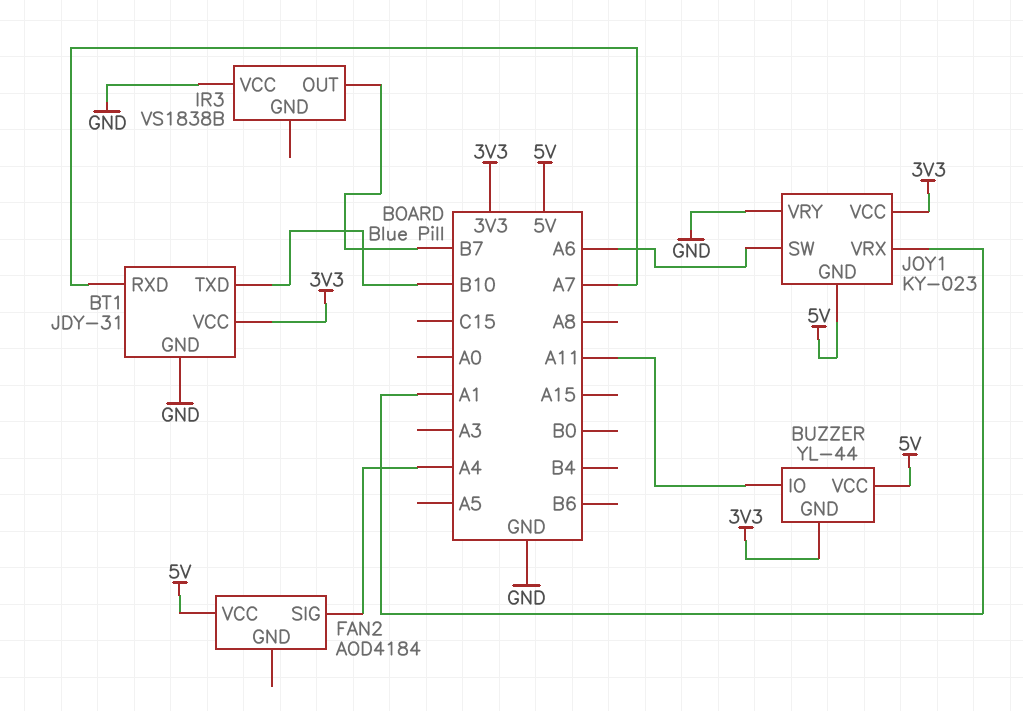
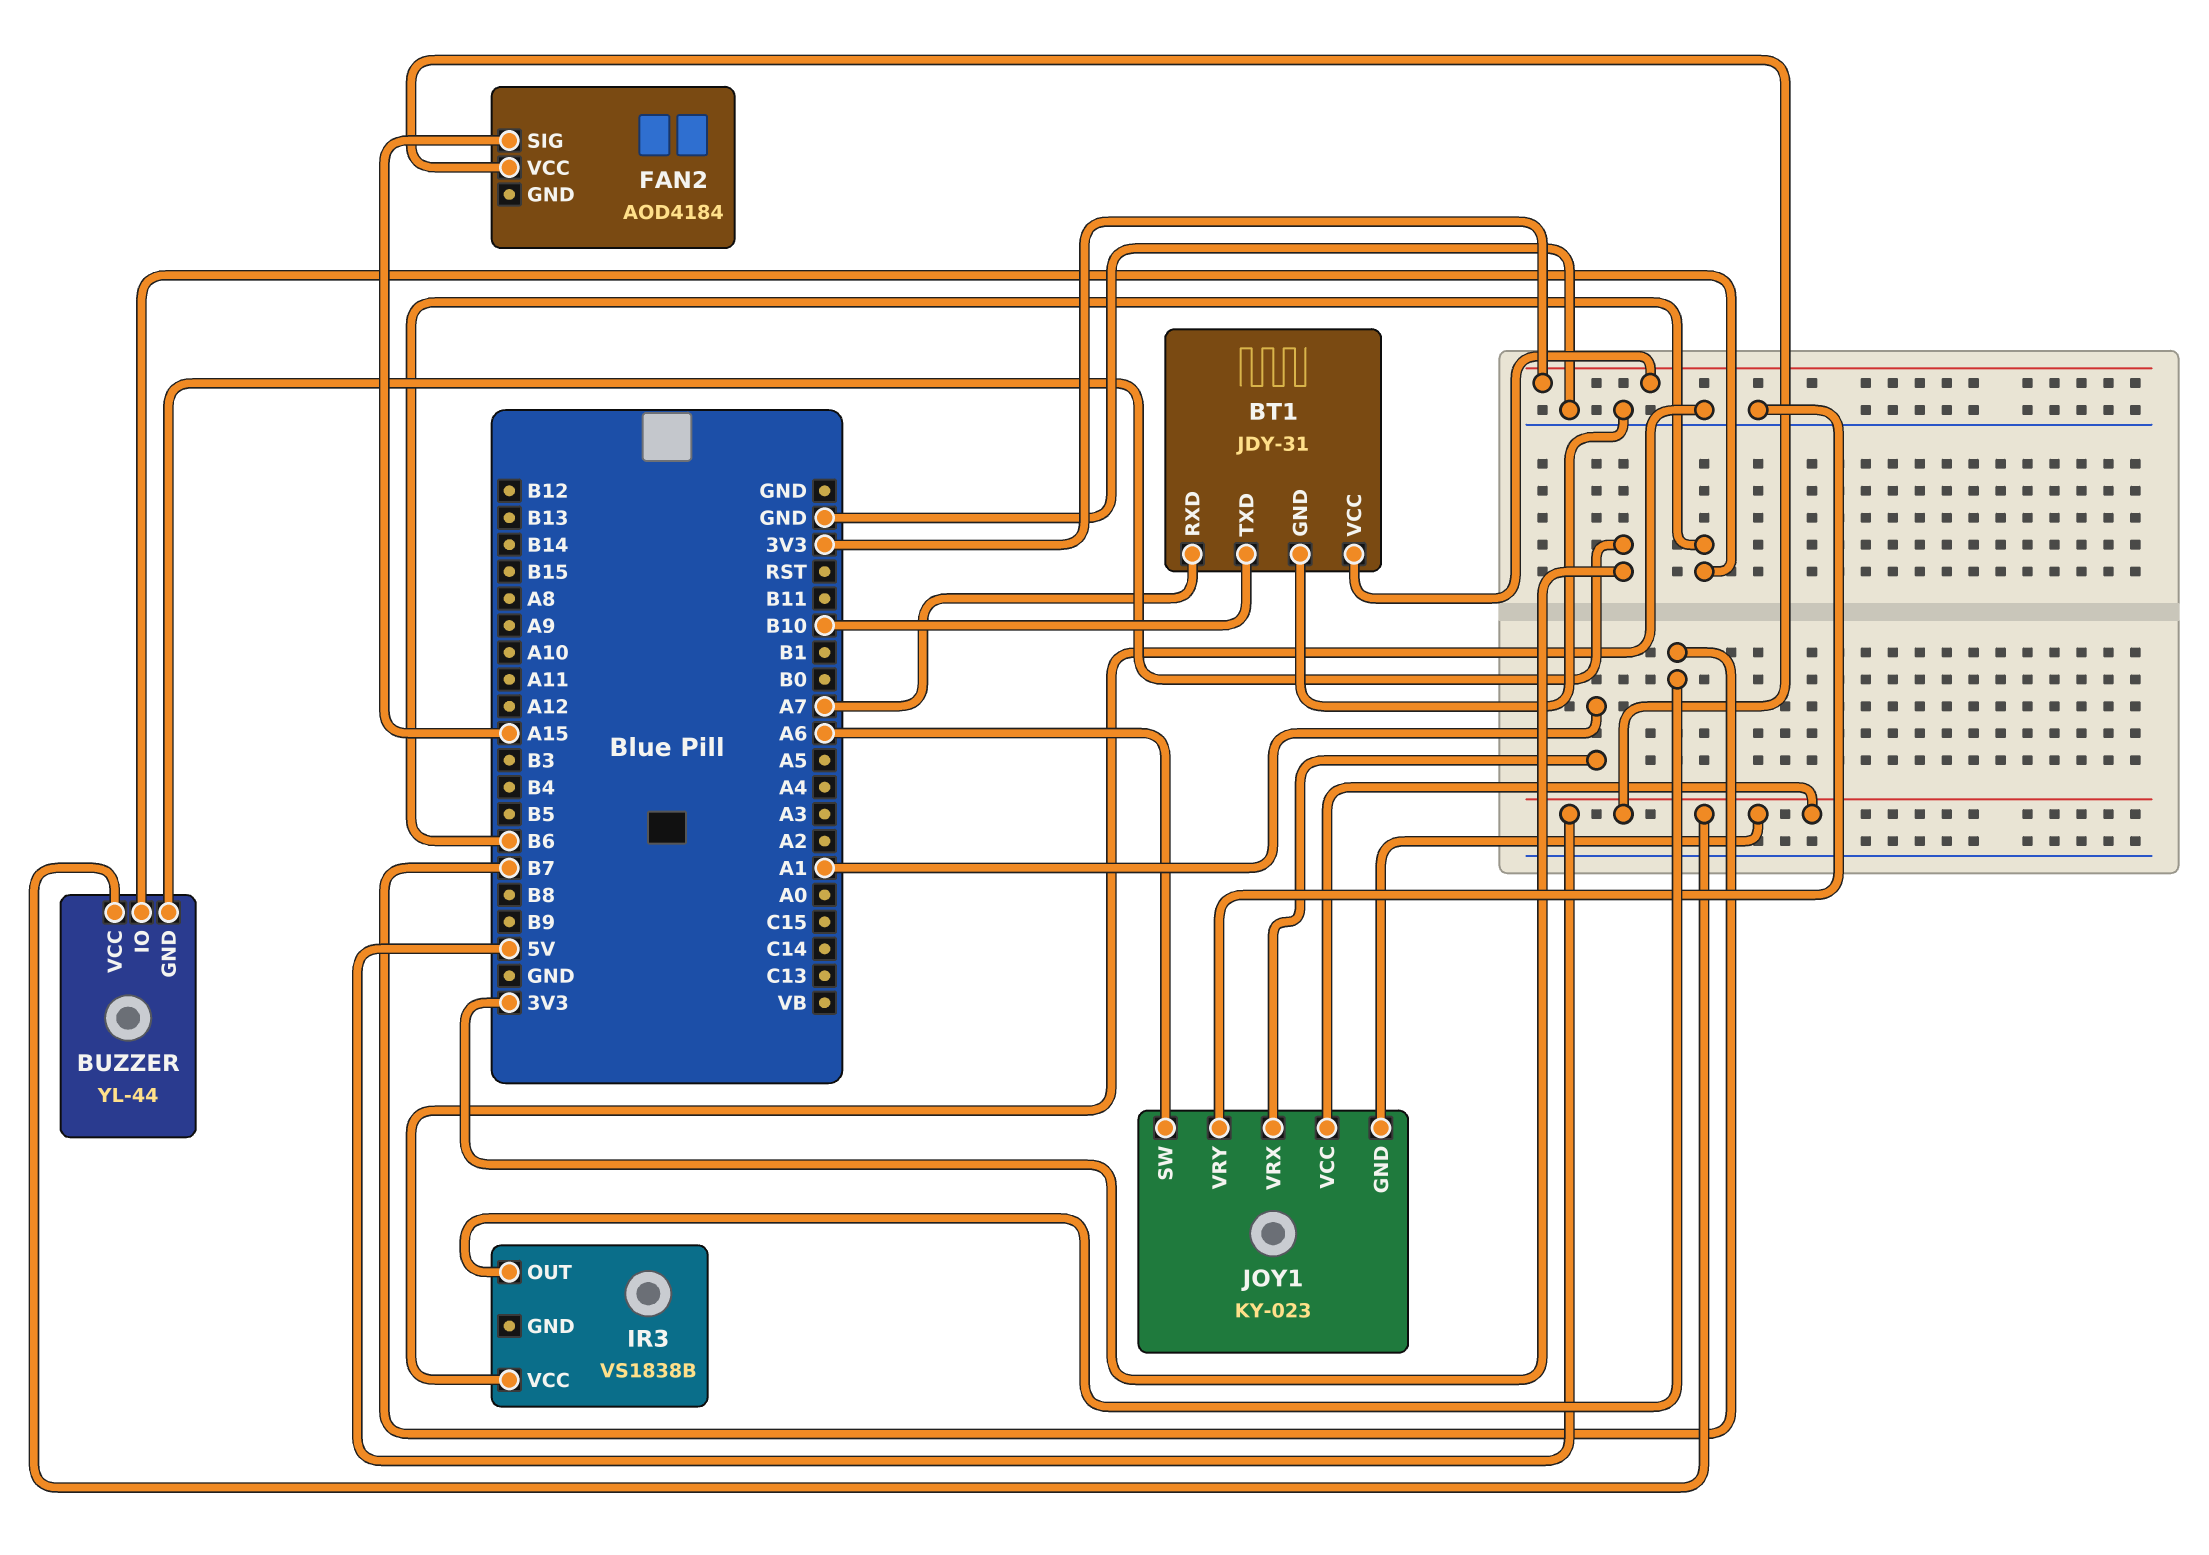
BUZZER pin IO: A11 -> B6
FAN2 pin SIG: A4 -> A15
JOY1 pin VCC: 3V3 -> 5V

